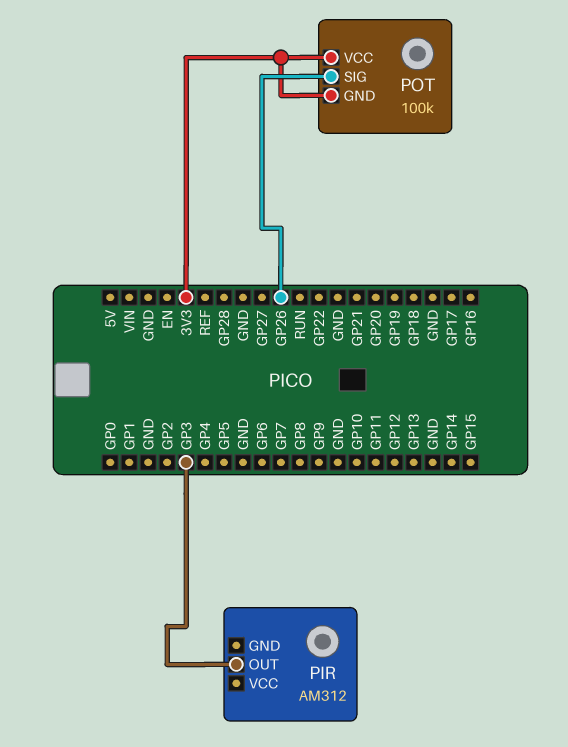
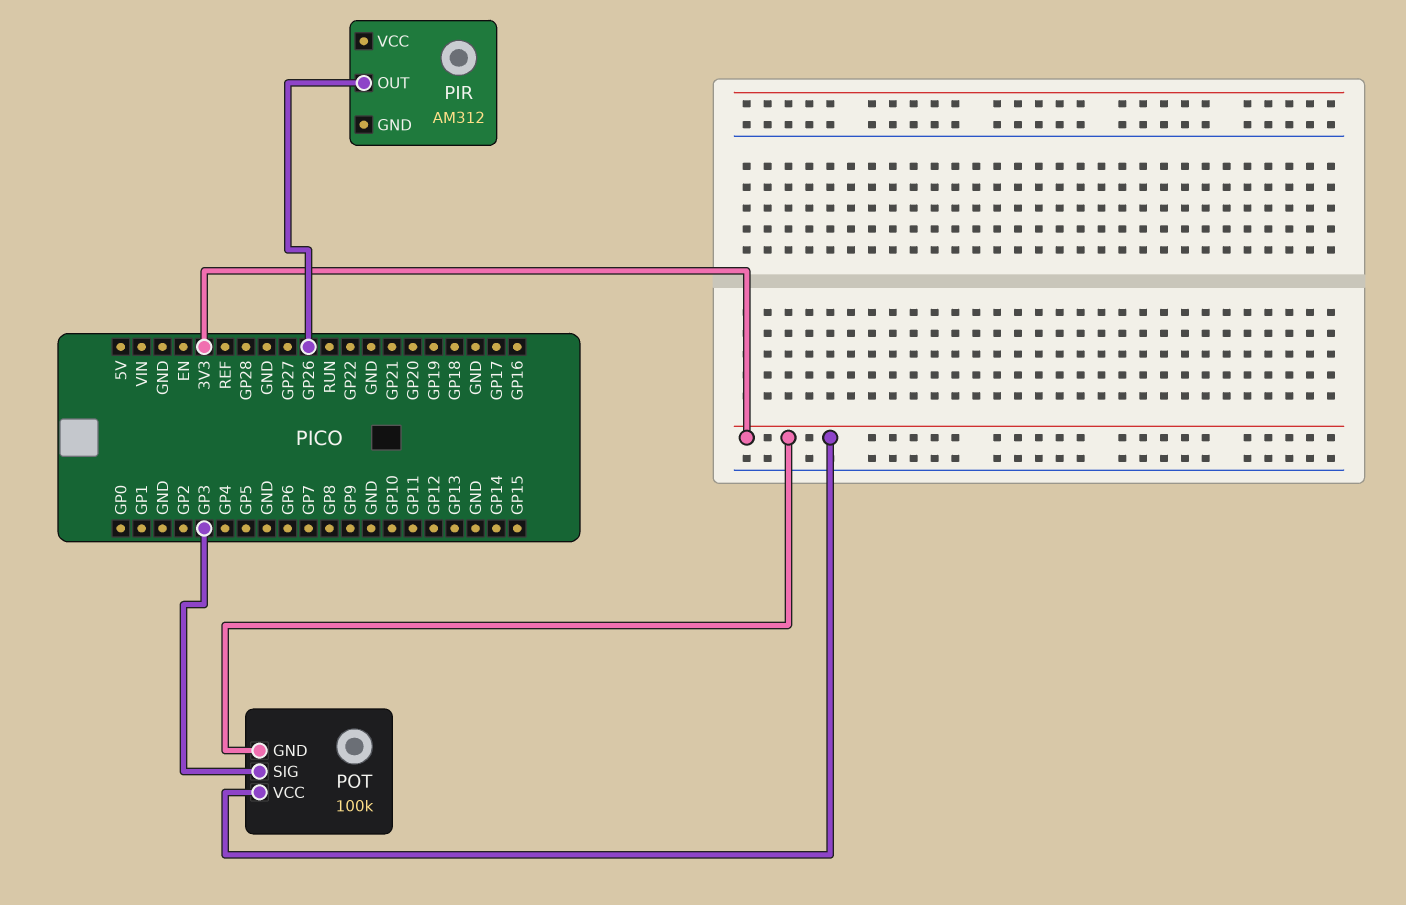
PIR pin OUT: GP3 -> GP26
POT pin SIG: GP26 -> GP3

